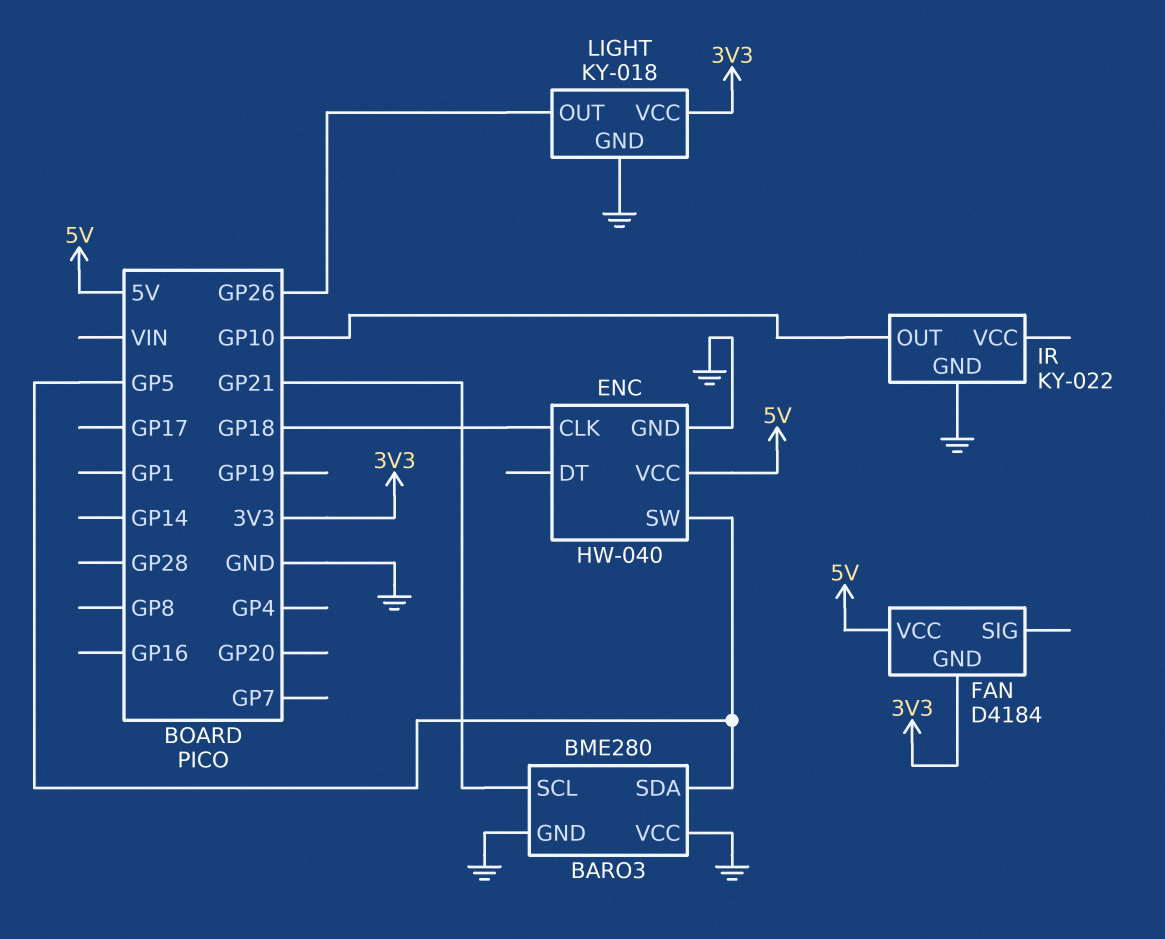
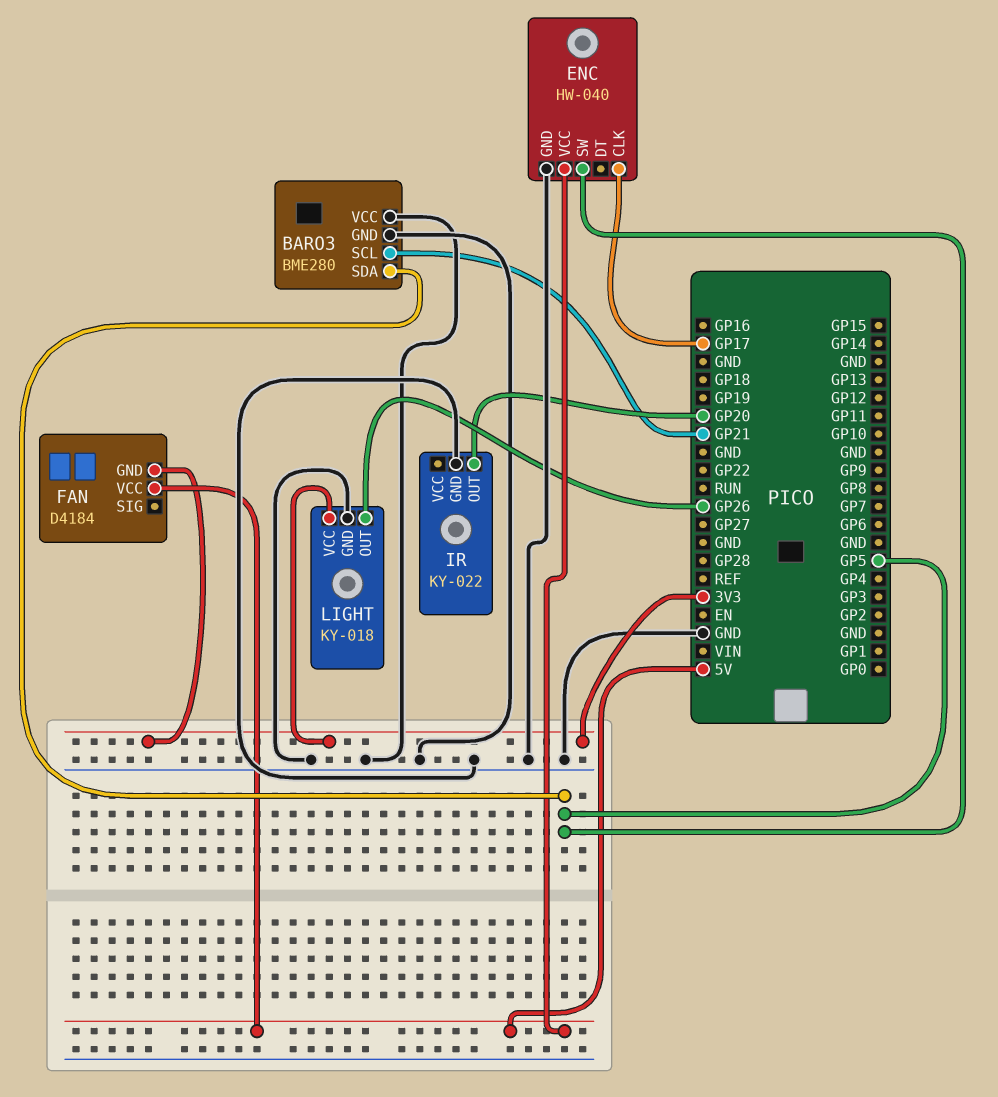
ENC pin CLK: GP18 -> GP17
IR pin OUT: GP10 -> GP20

